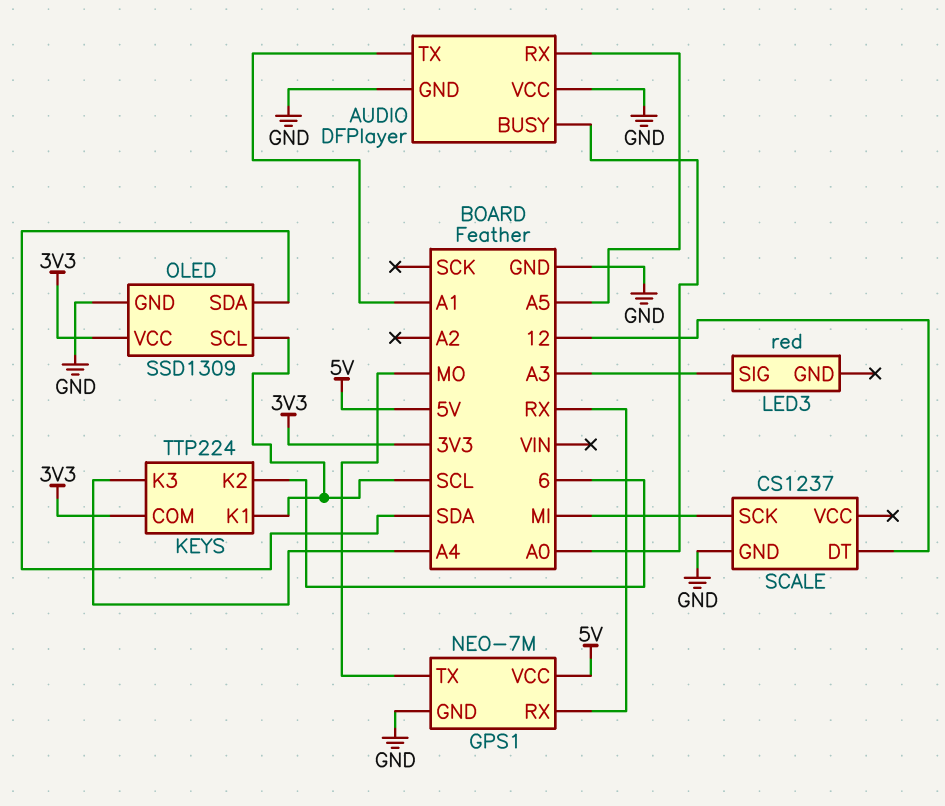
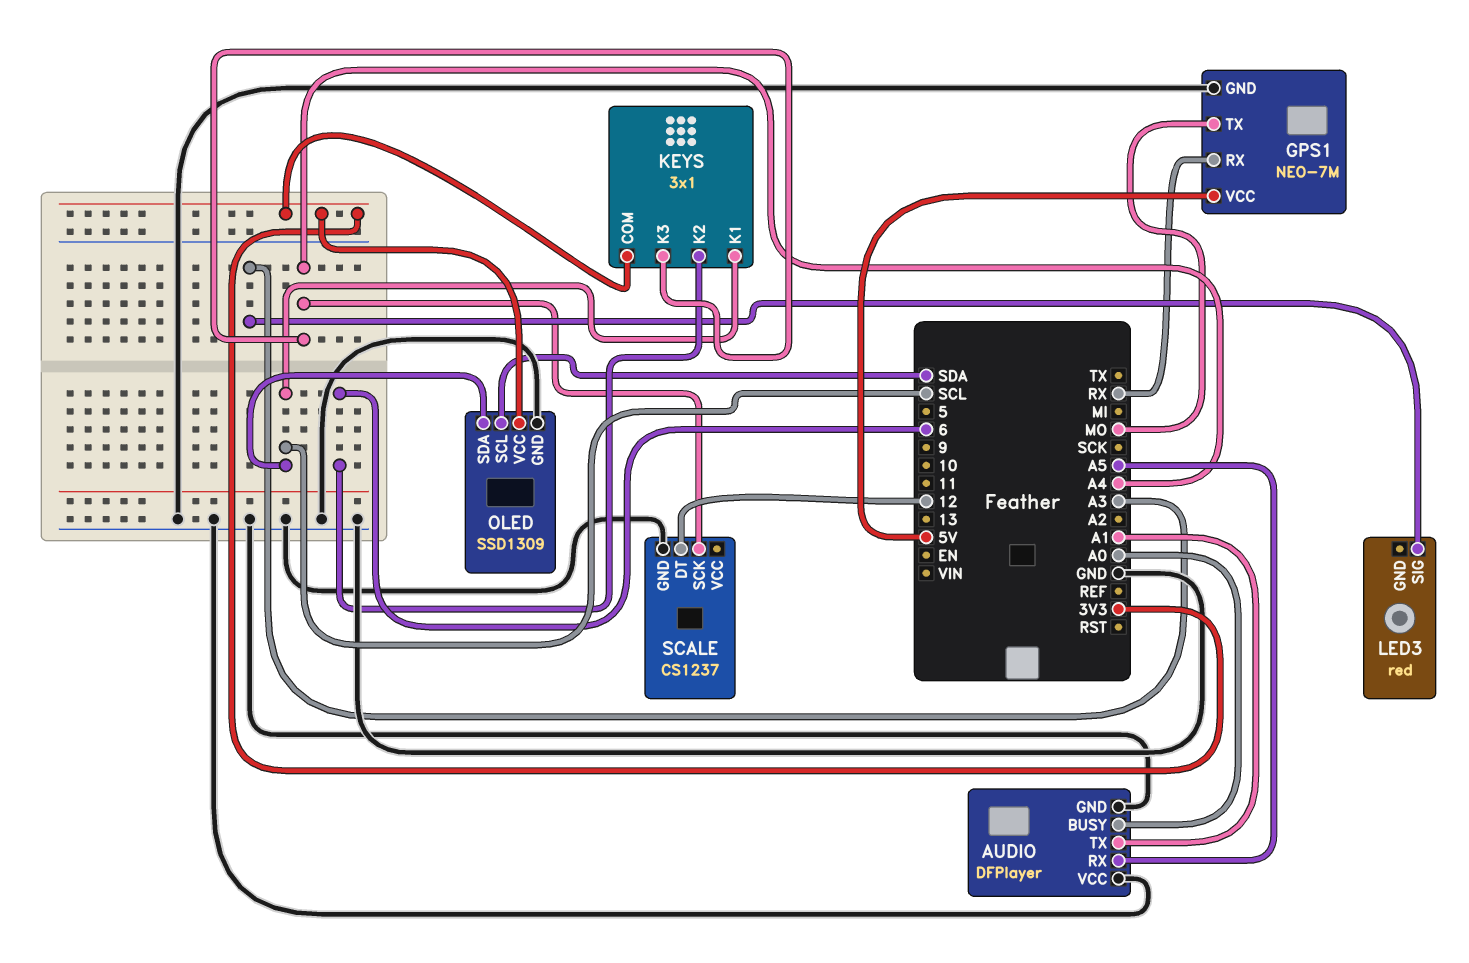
KEYS: TTP224 -> 3x1
OLED pin SCL: SCL -> SDA
OLED pin SDA: SDA -> SCL
SCALE pin SCK: MI -> A4

